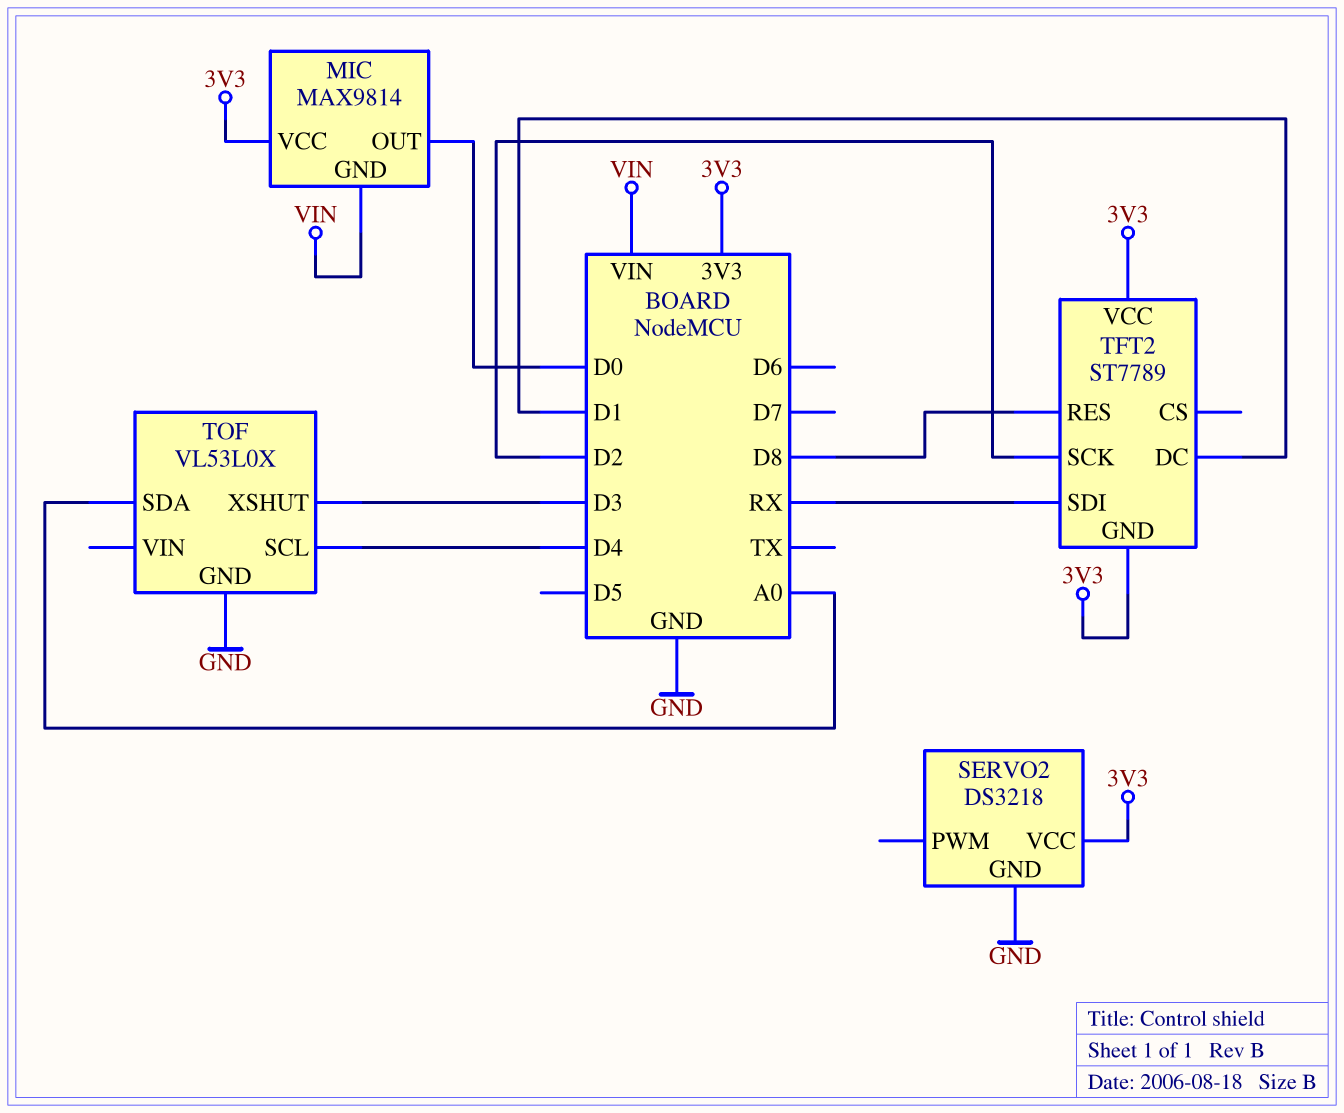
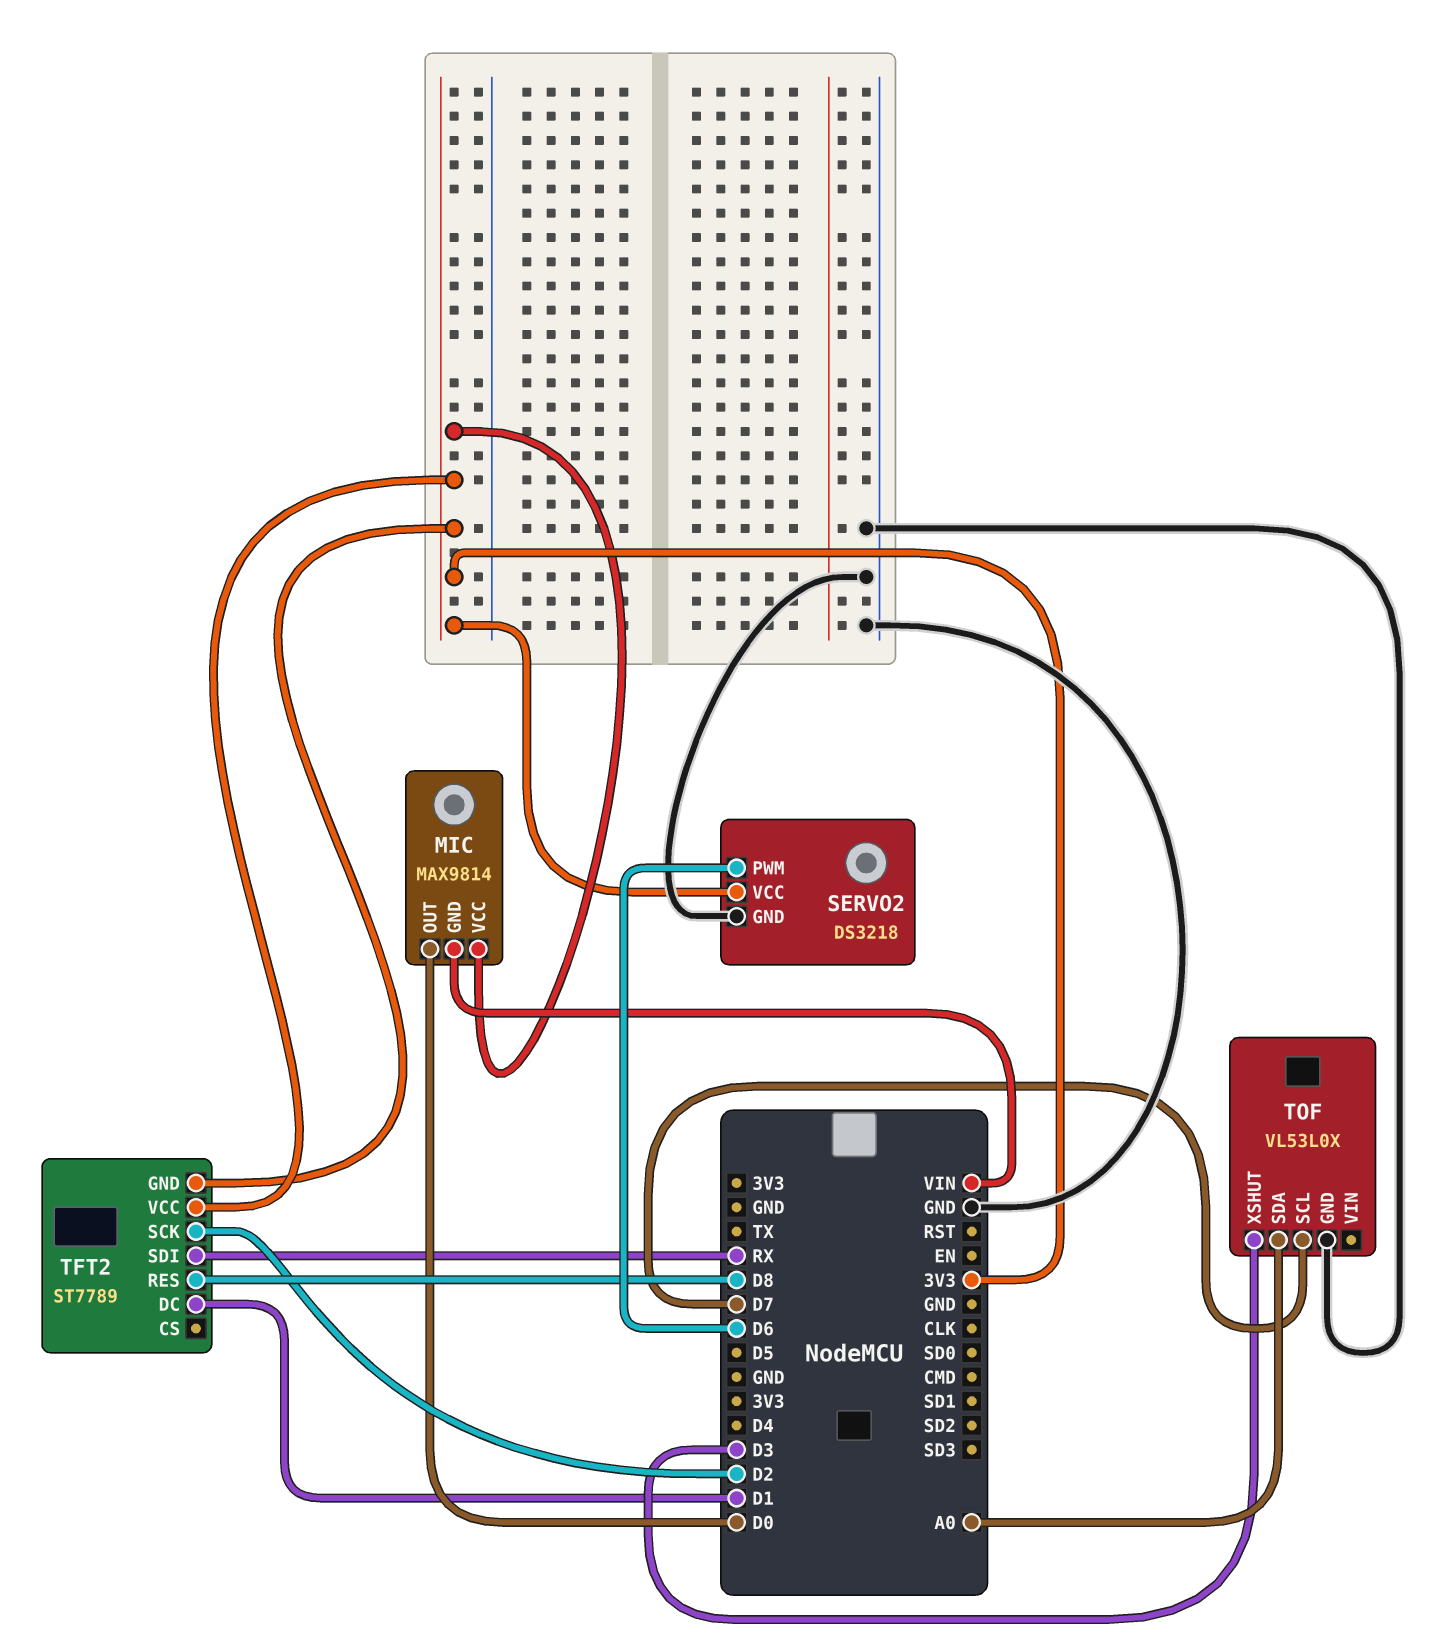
SERVO2 pin PWM: none -> D6
TOF pin SCL: D4 -> D7

